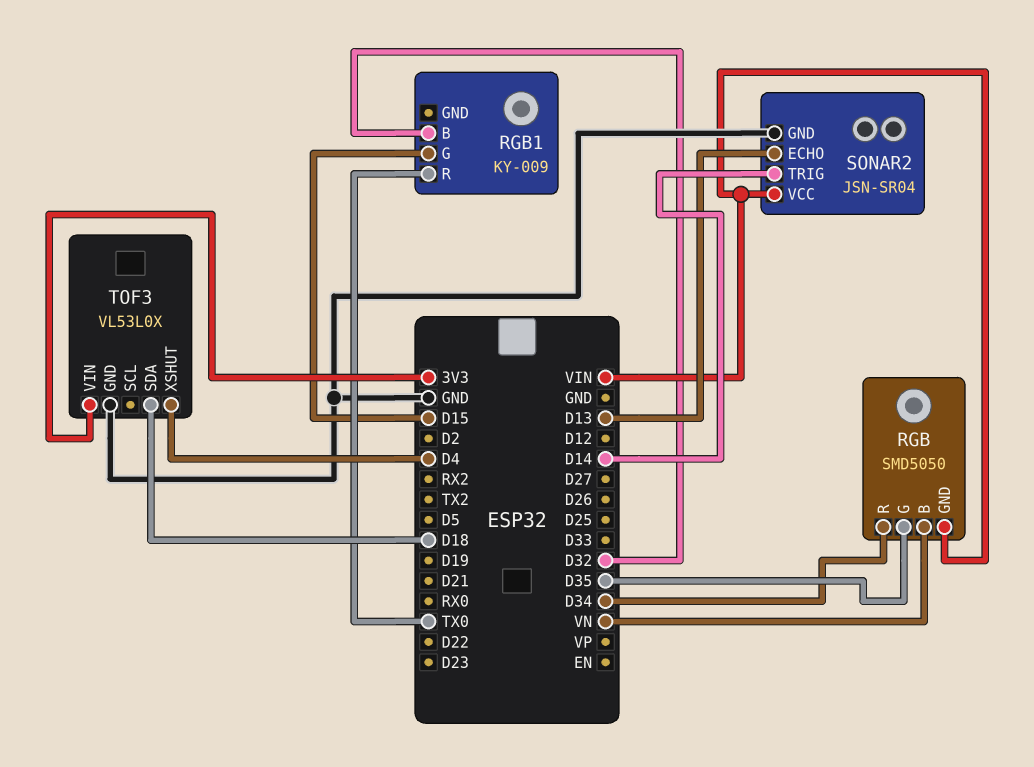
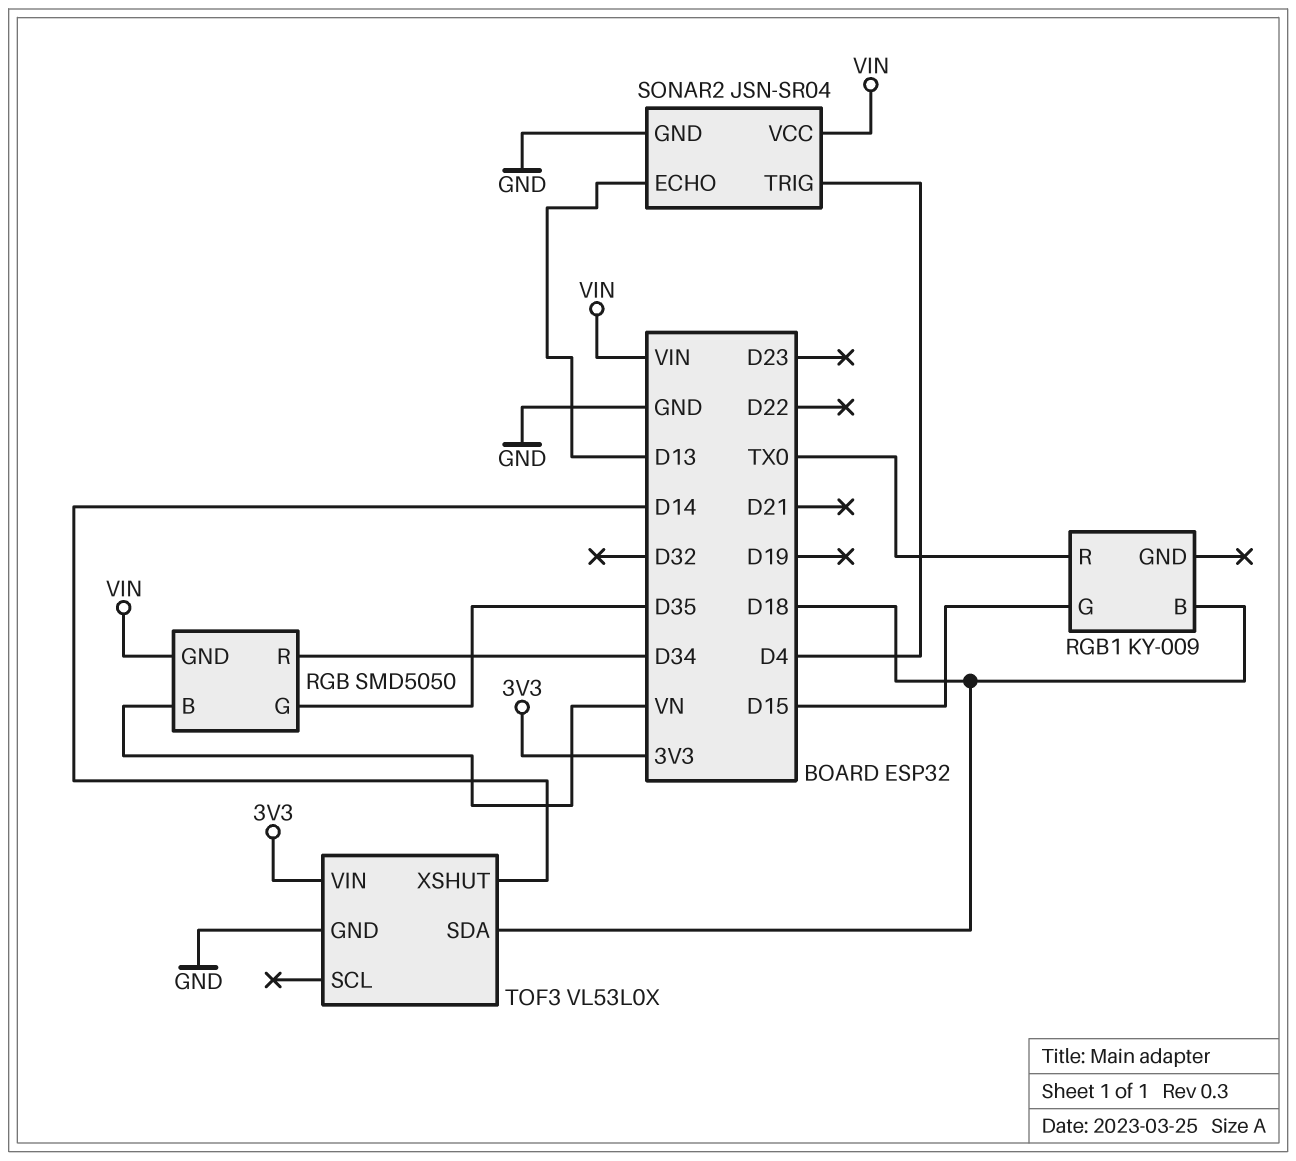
RGB1 pin B: D32 -> D18
SONAR2 pin TRIG: D14 -> D4
TOF3 pin XSHUT: D4 -> D14

